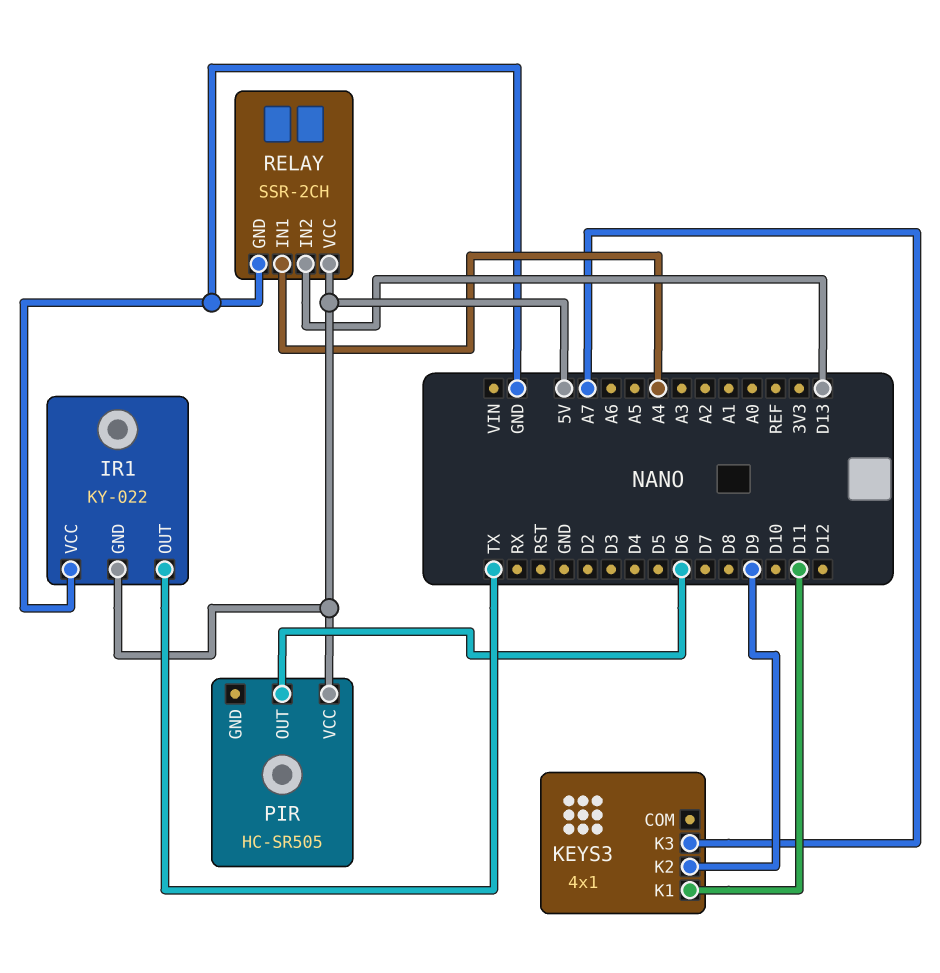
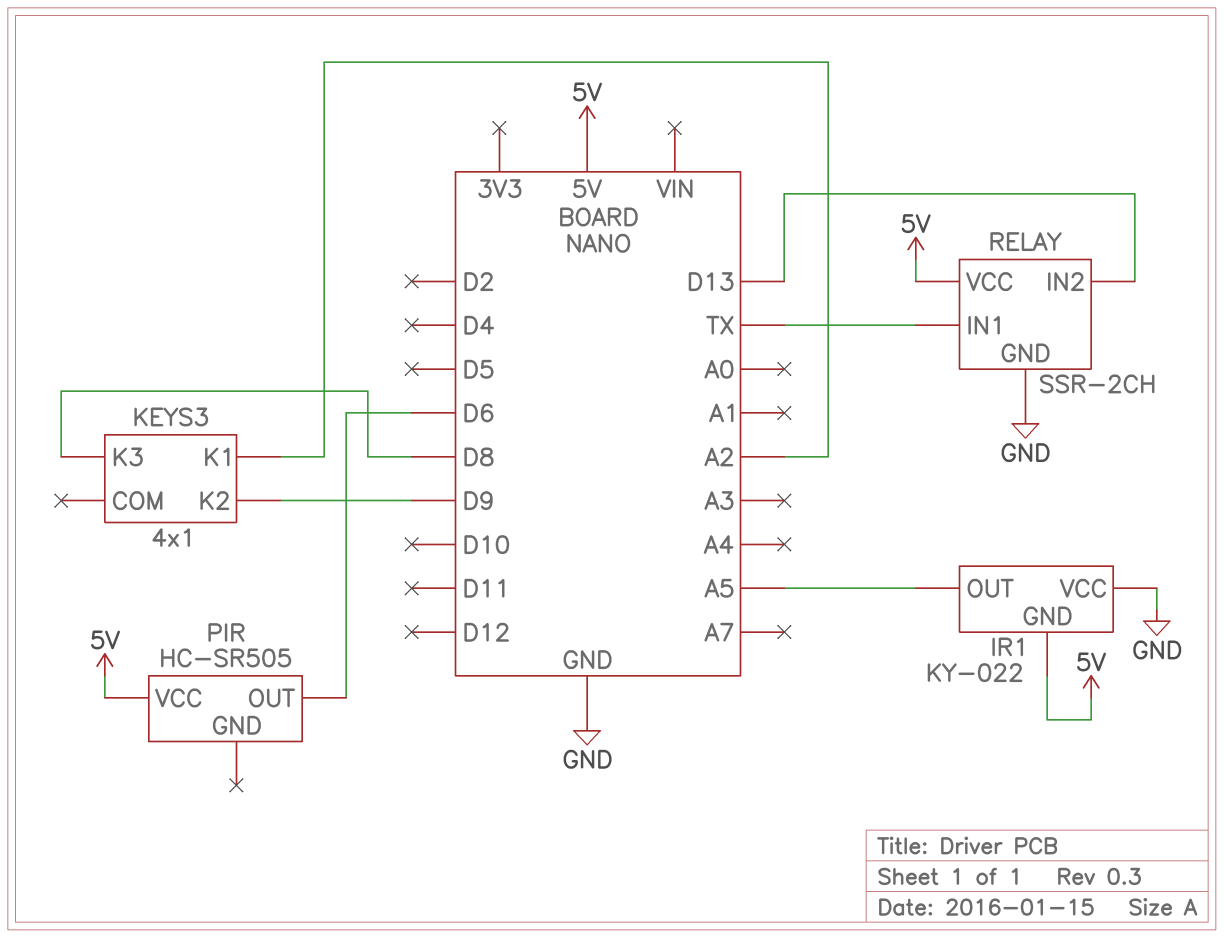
IR1 pin OUT: TX -> A5
KEYS3 pin K1: D11 -> A2
KEYS3 pin K3: A7 -> D8
RELAY pin IN1: A4 -> TX

